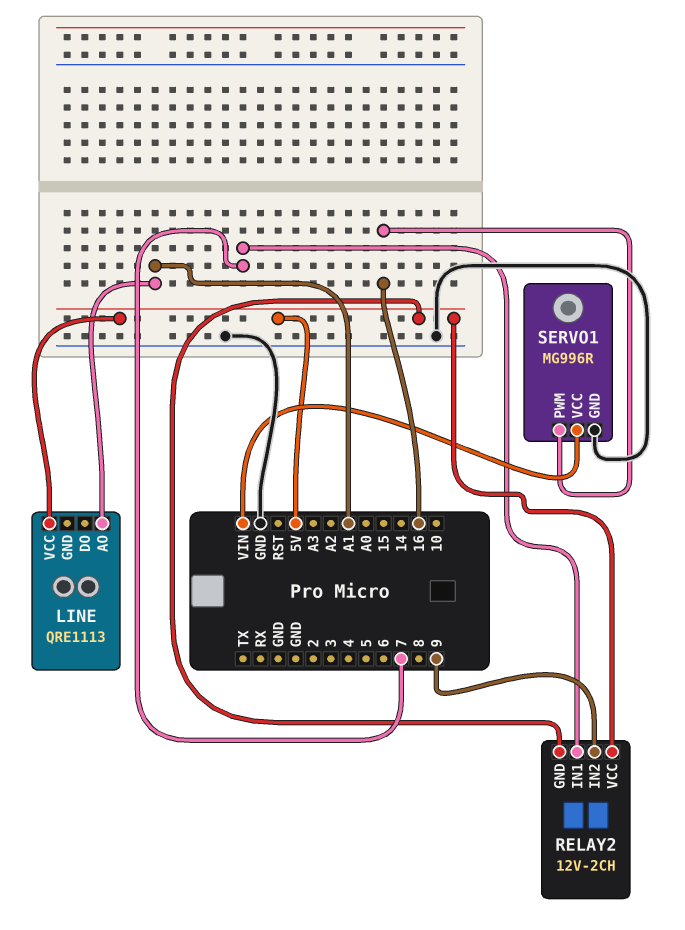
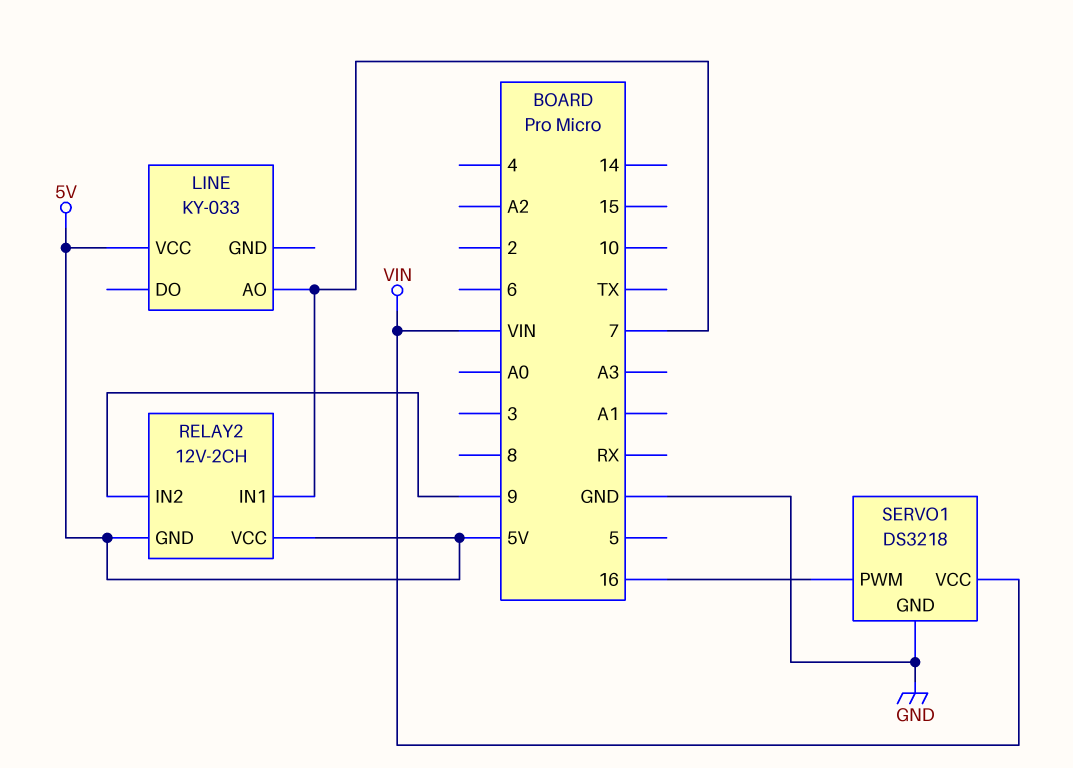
LINE: QRE1113 -> KY-033
LINE pin AO: A1 -> 7
SERVO1: MG996R -> DS3218

